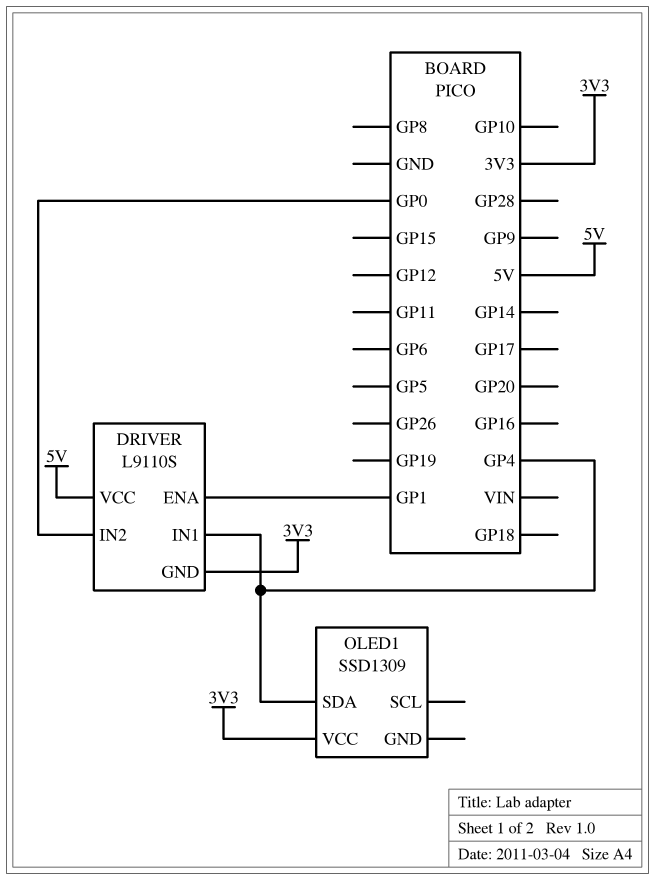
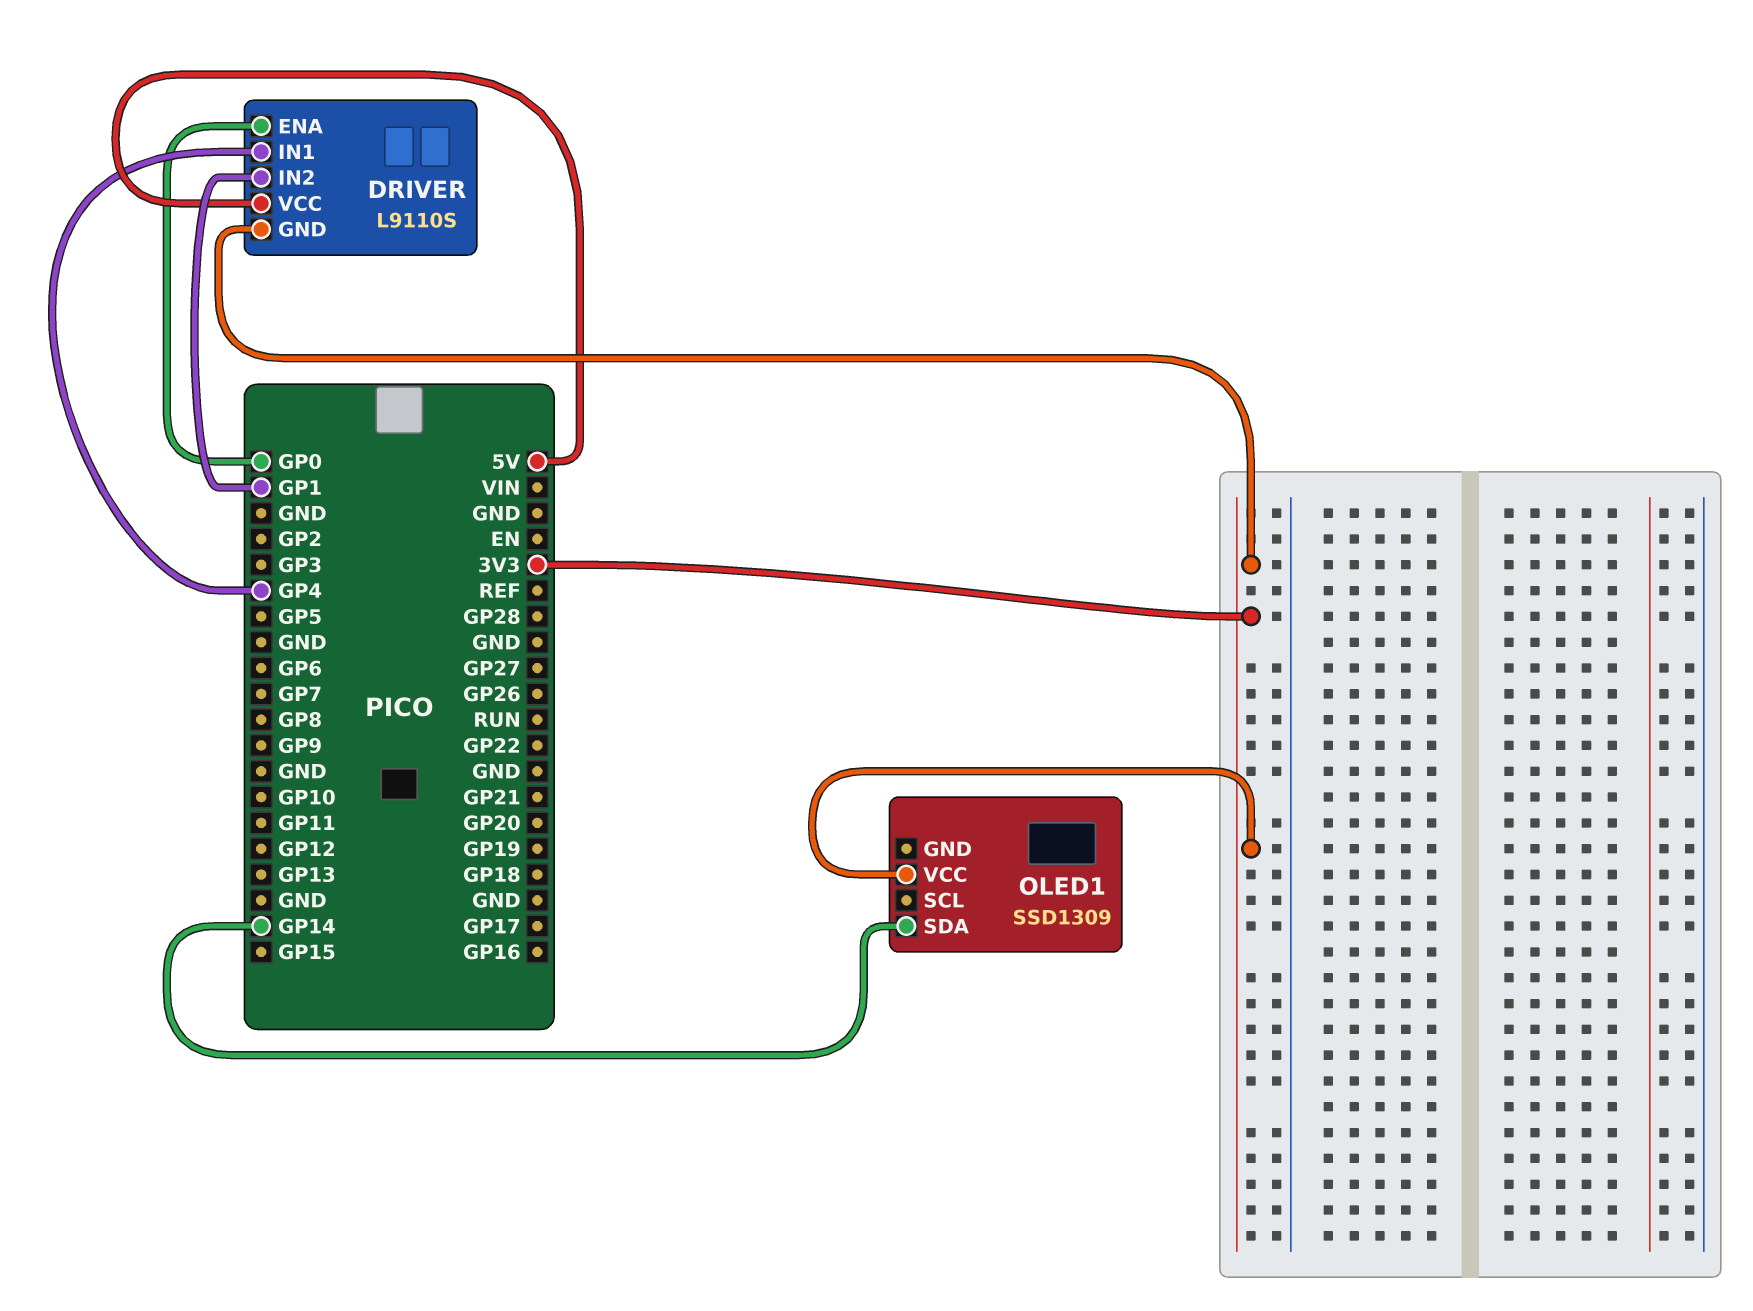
DRIVER pin ENA: GP1 -> GP0
DRIVER pin IN2: GP0 -> GP1
OLED1 pin SDA: GP4 -> GP14

